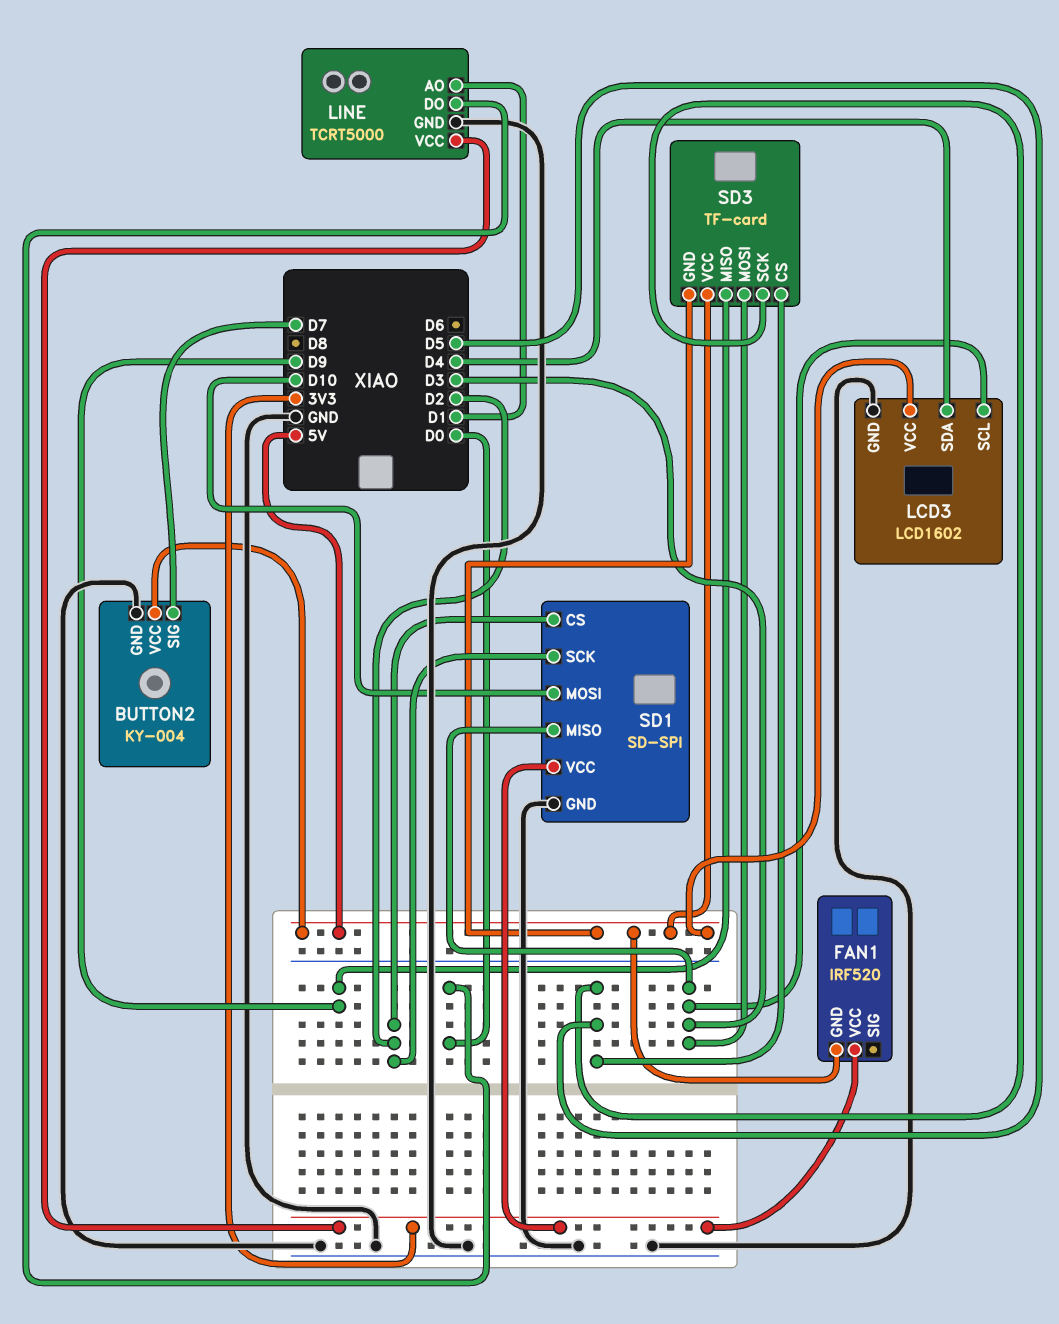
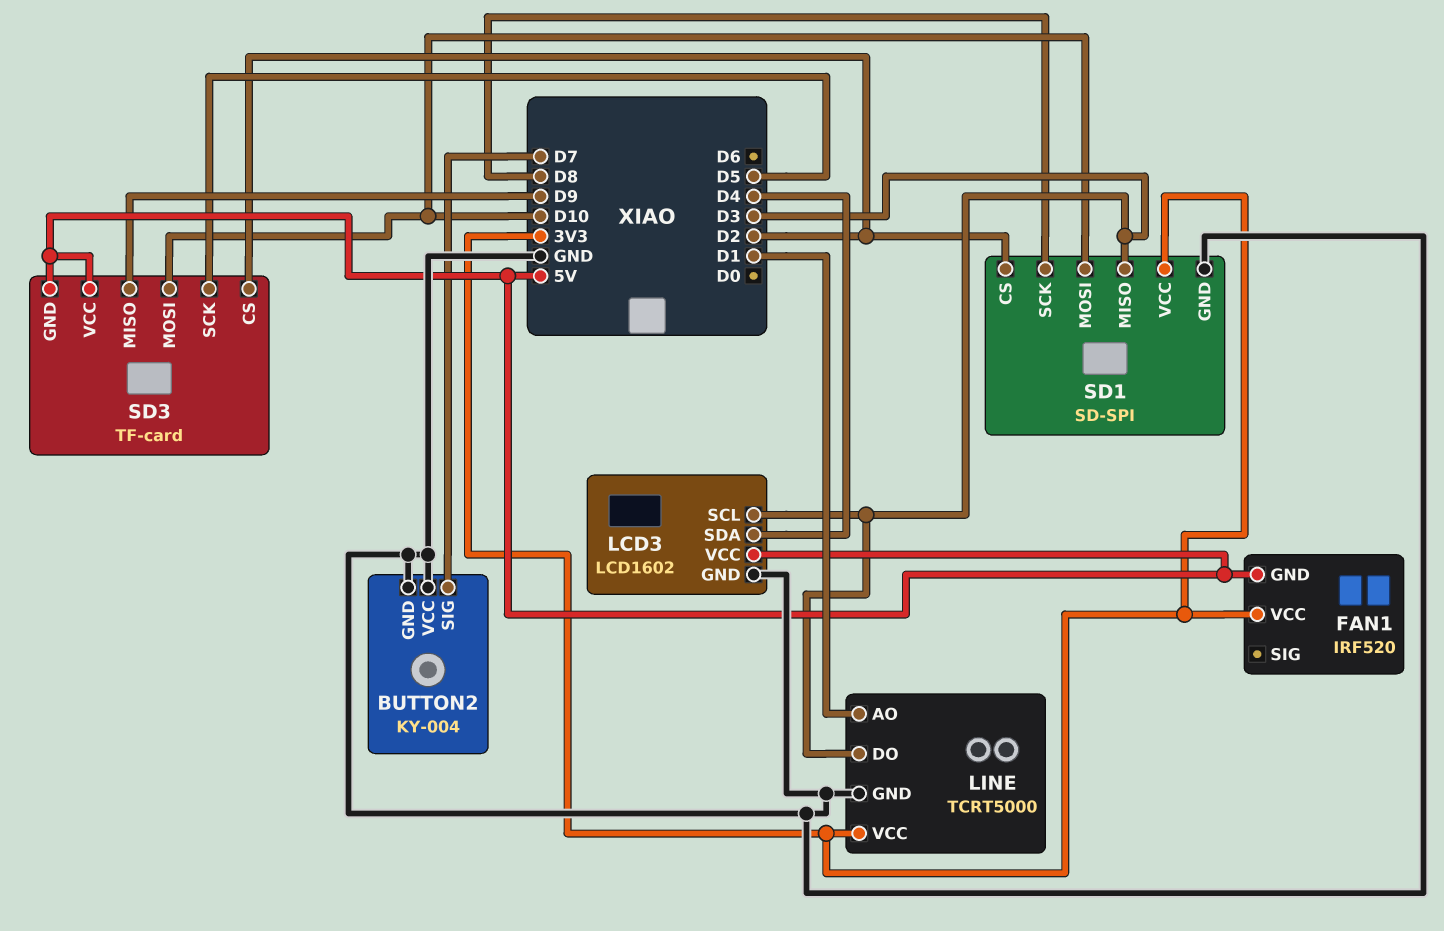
BUTTON2 pin VCC: 5V -> GND
LINE pin DO: D0 -> D3
SD1 pin SCK: D2 -> D8
SD3 pin CS: D5 -> D2
SD3 pin MOSI: D3 -> D10

